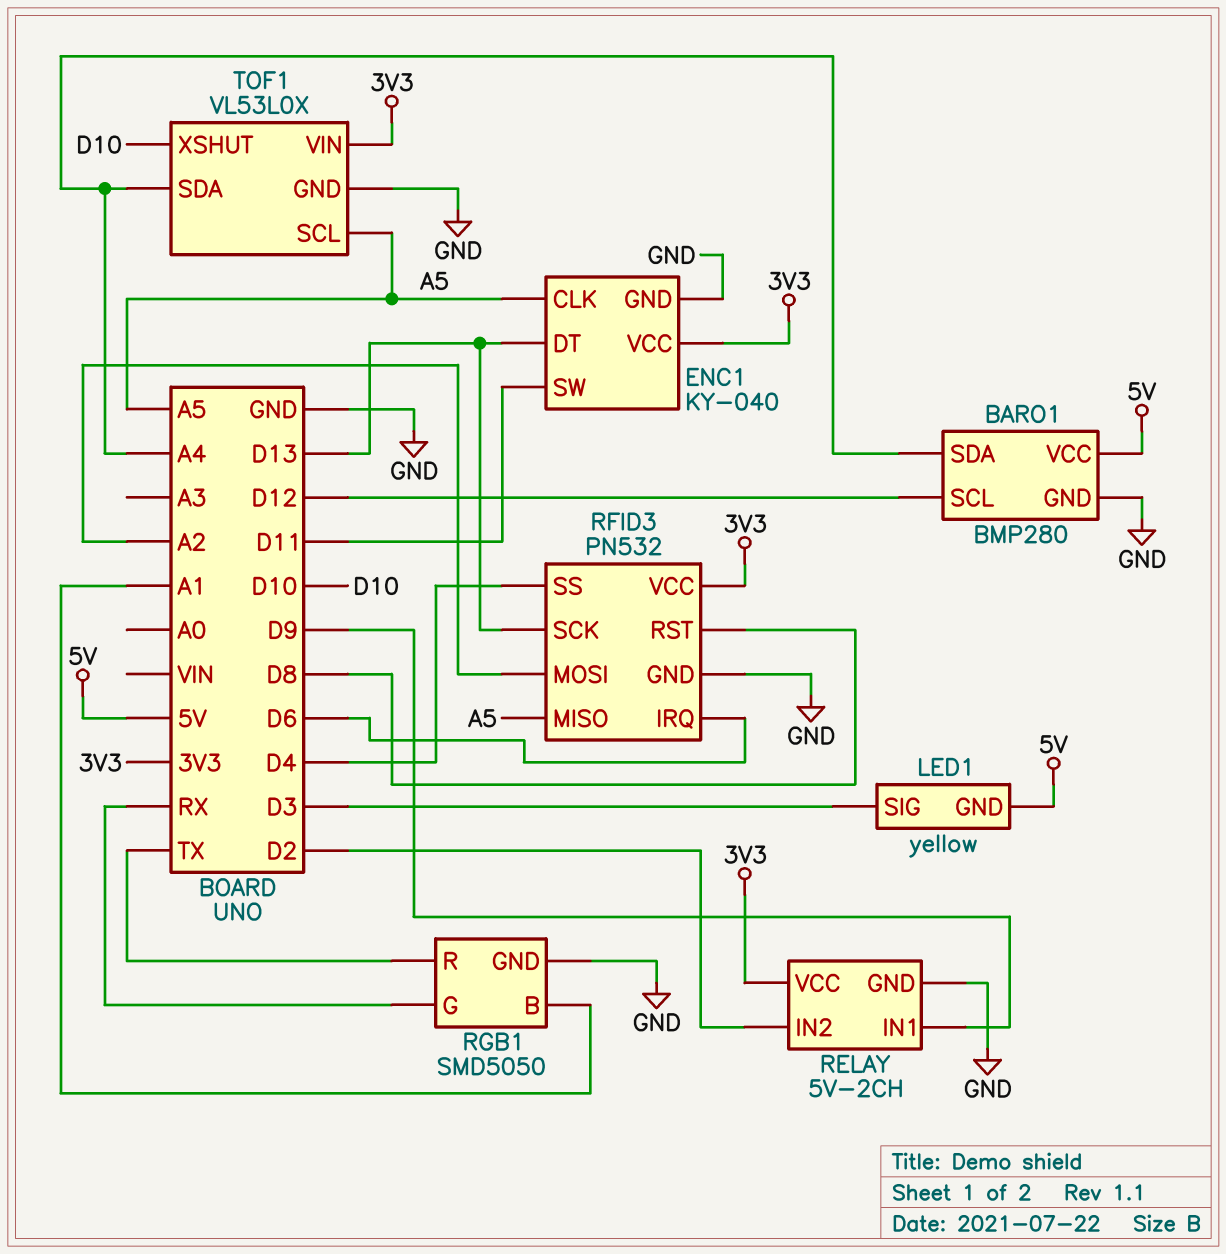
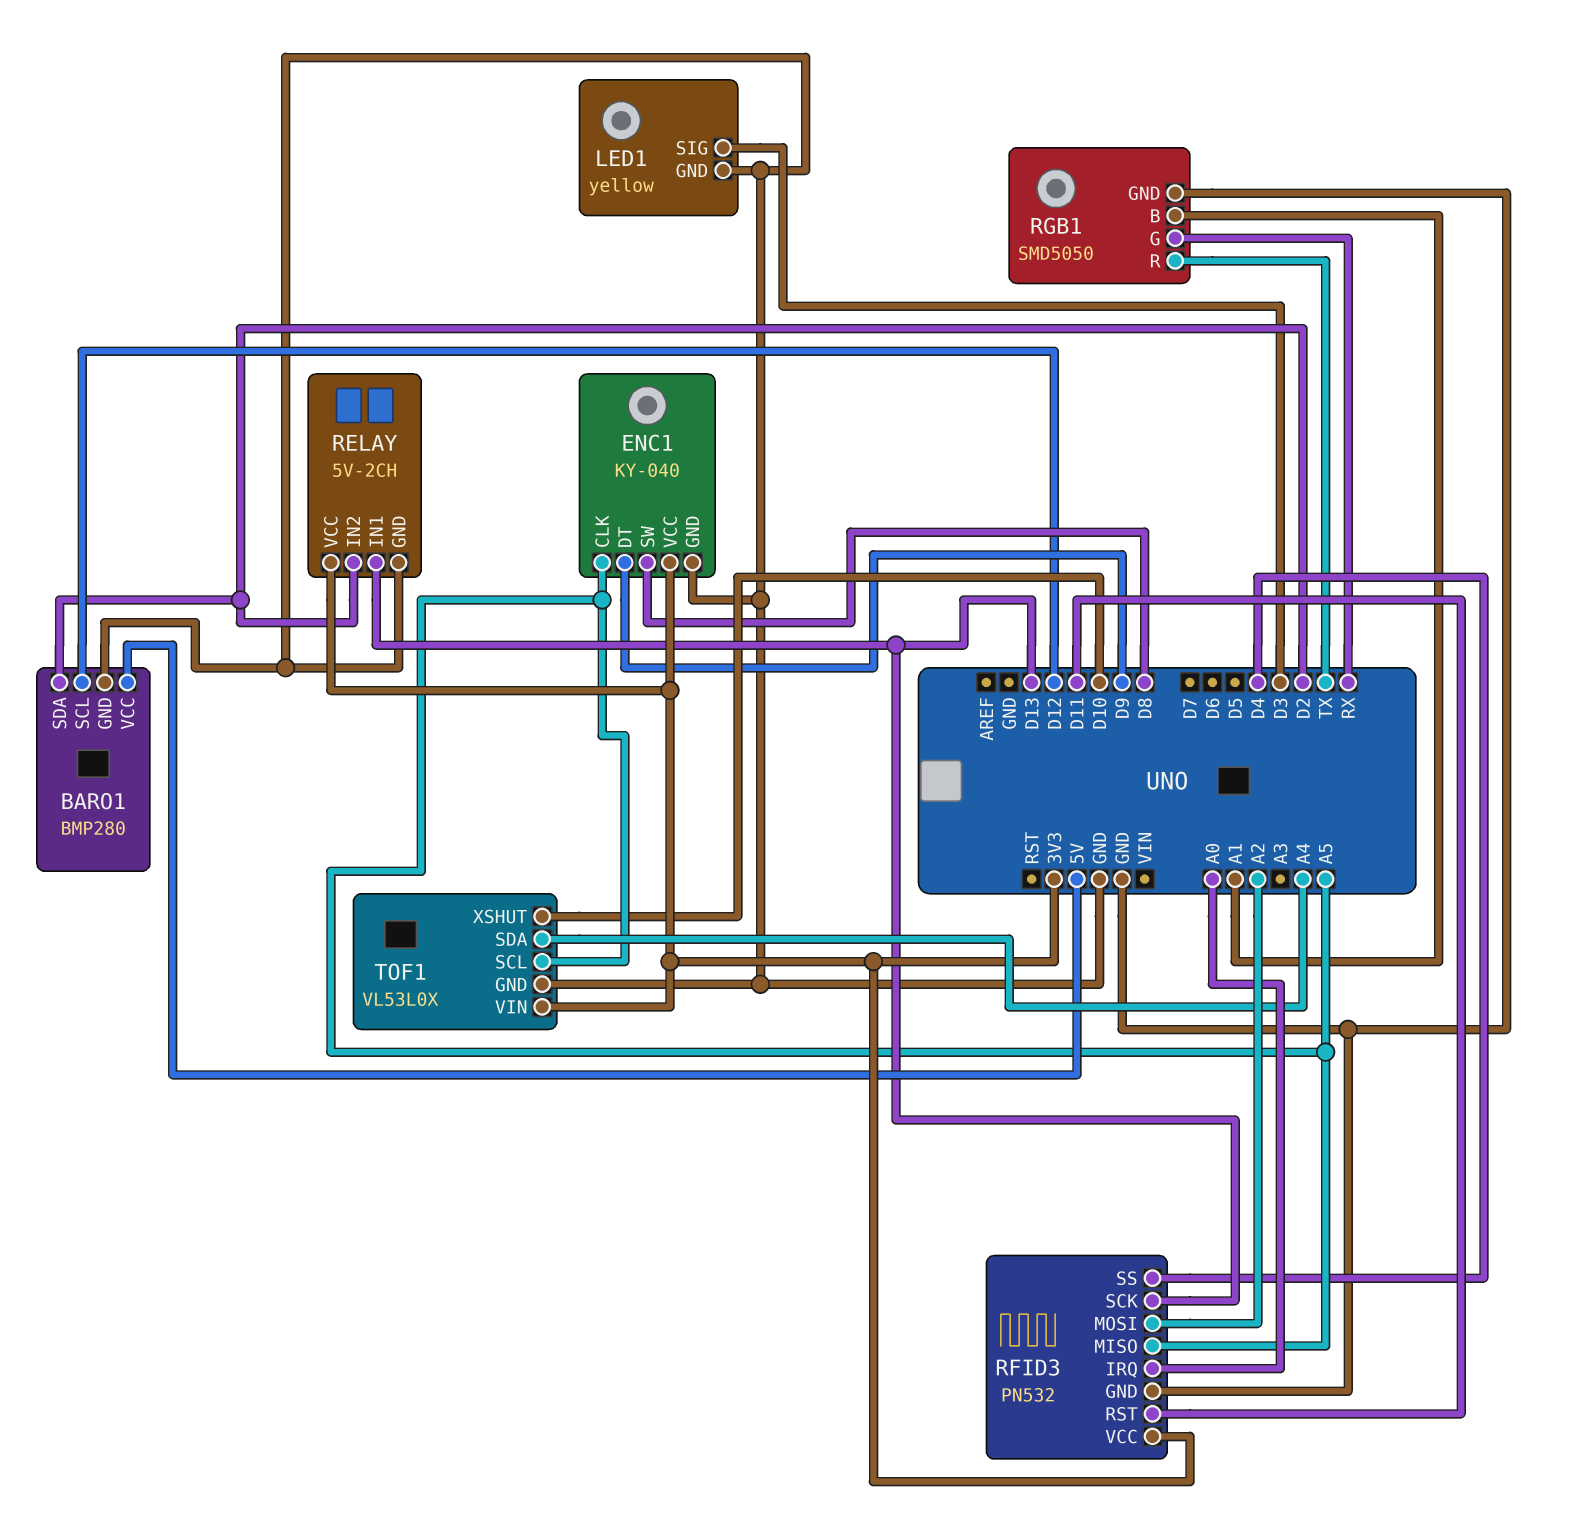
BARO1 pin SDA: A4 -> D2
ENC1 pin DT: D13 -> D9
ENC1 pin SW: D11 -> D8
LED1 pin GND: 5V -> GND
RELAY pin IN1: D9 -> D13
RFID3 pin IRQ: D6 -> A0
RFID3 pin RST: D8 -> D11

